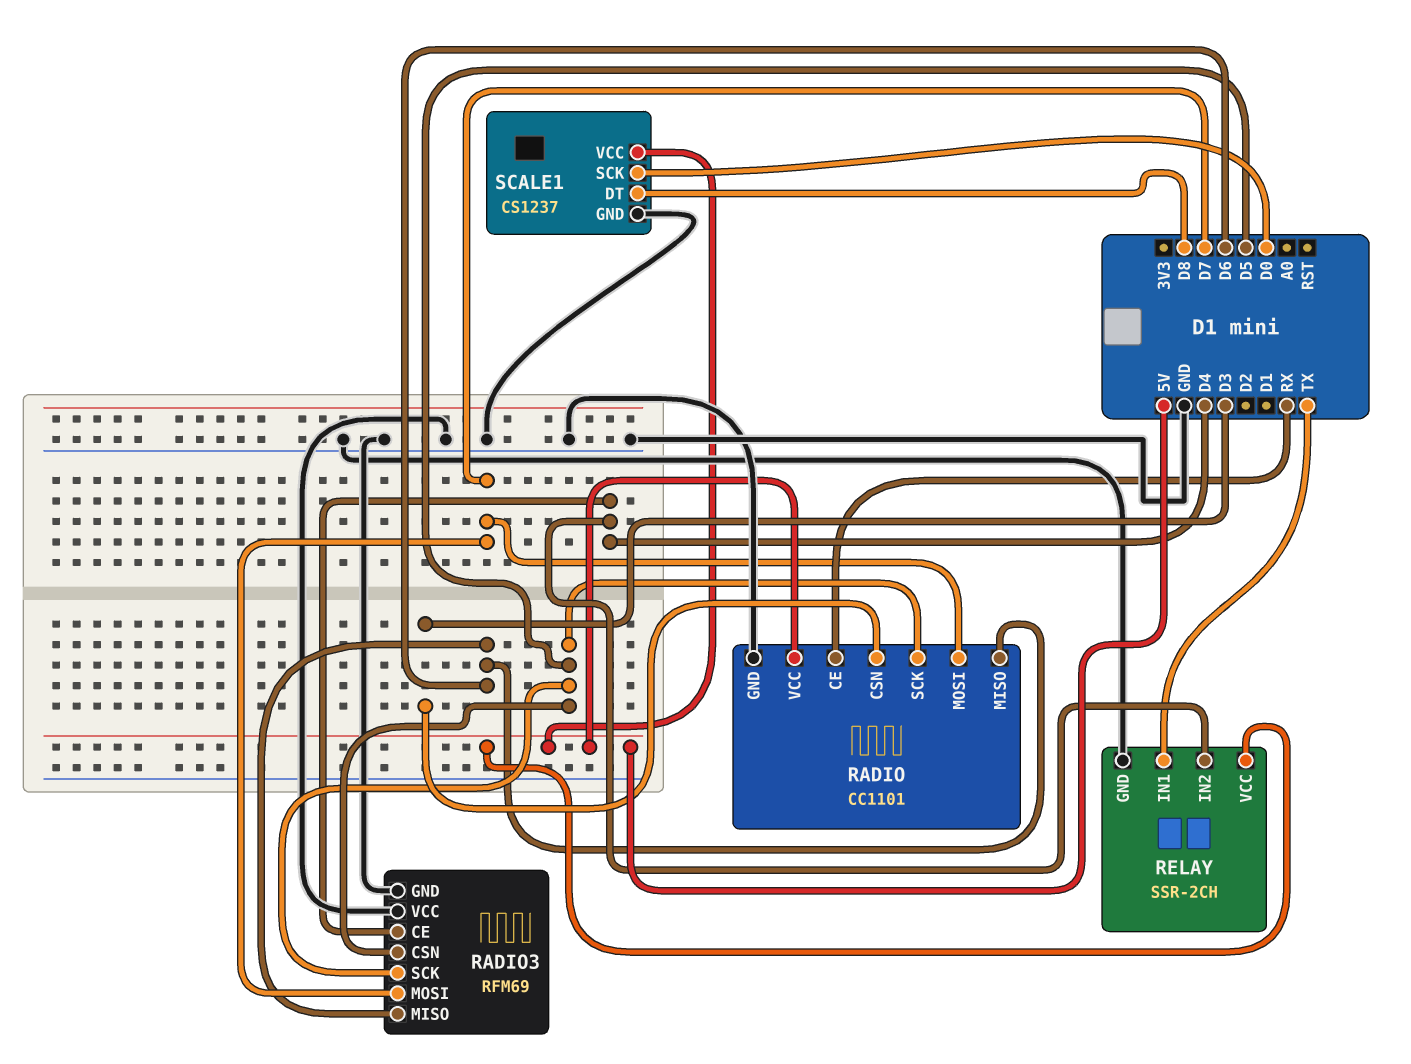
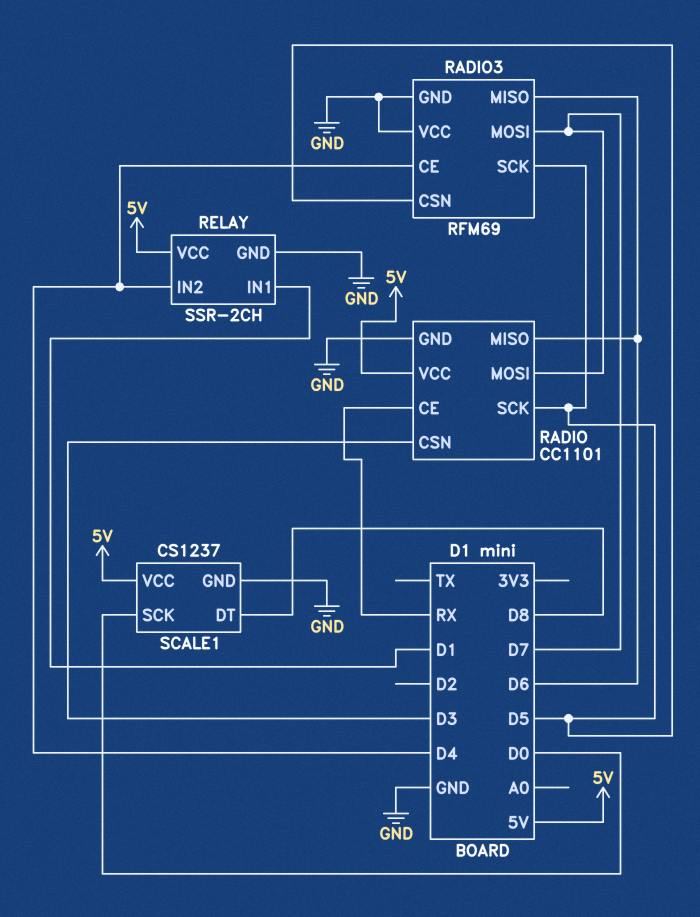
RELAY pin IN1: TX -> D1

